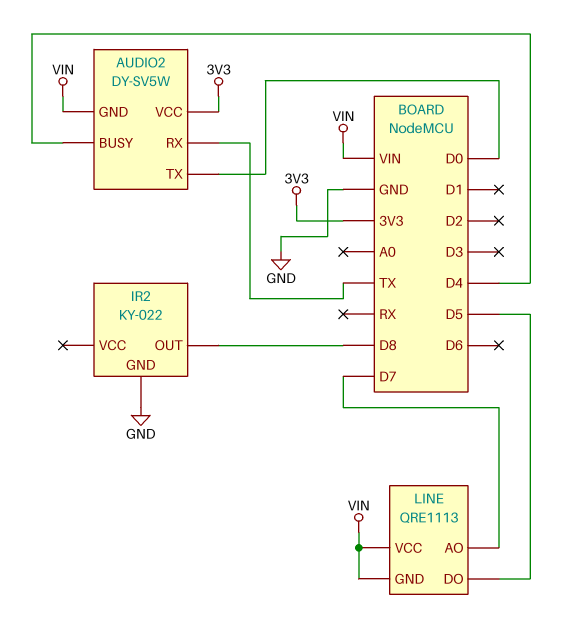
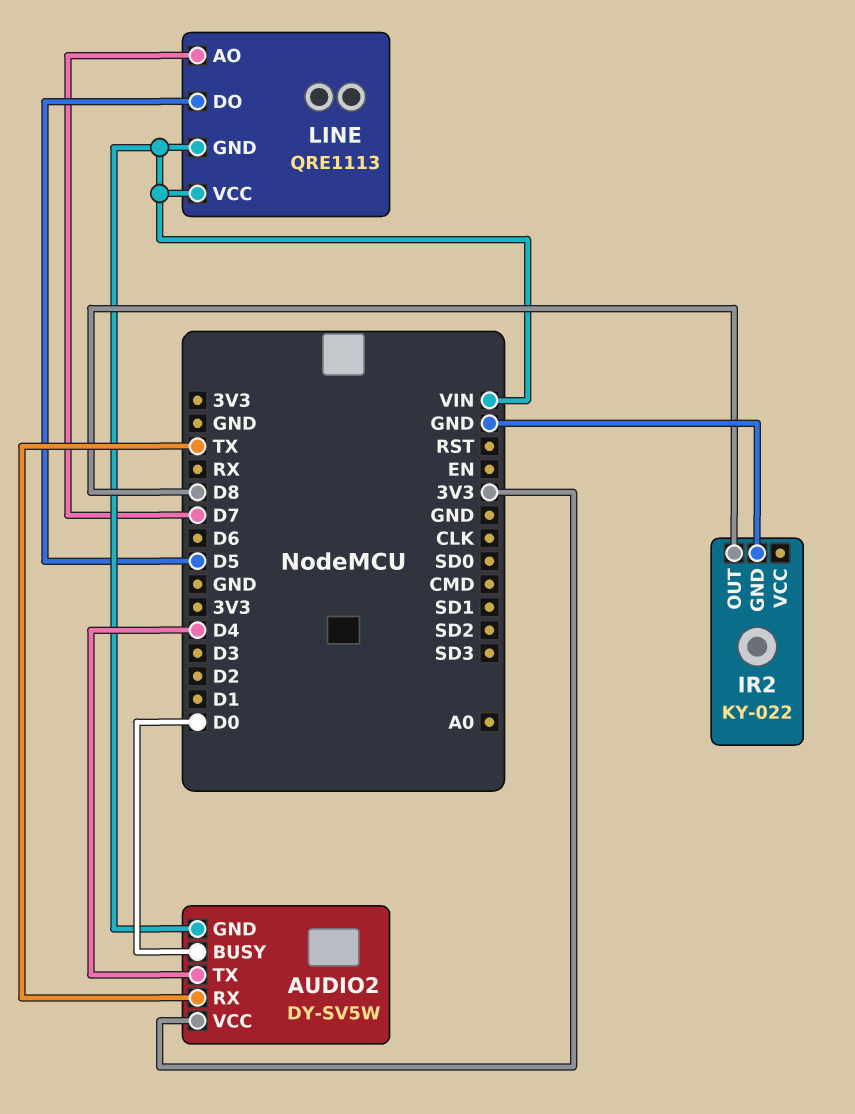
AUDIO2 pin BUSY: D4 -> D0
AUDIO2 pin TX: D0 -> D4

